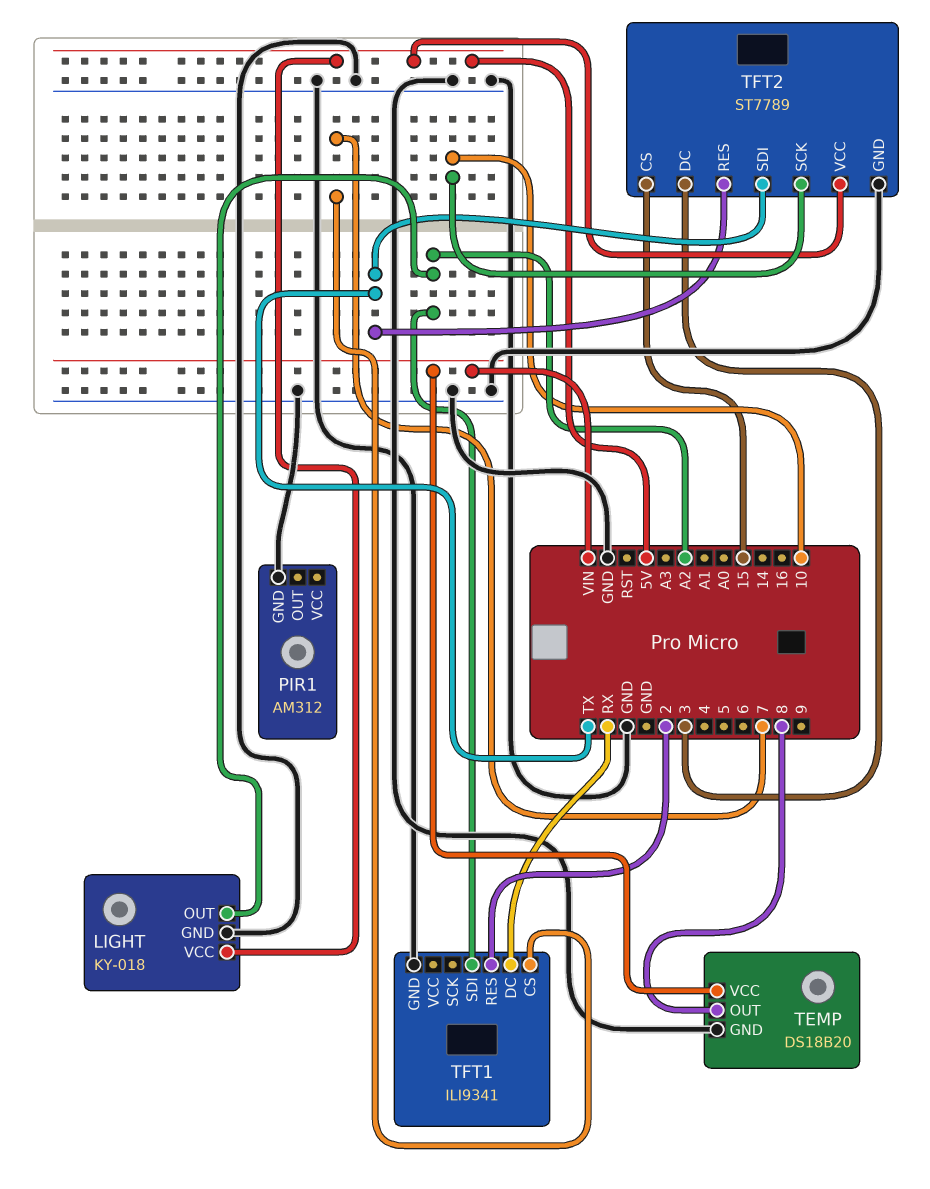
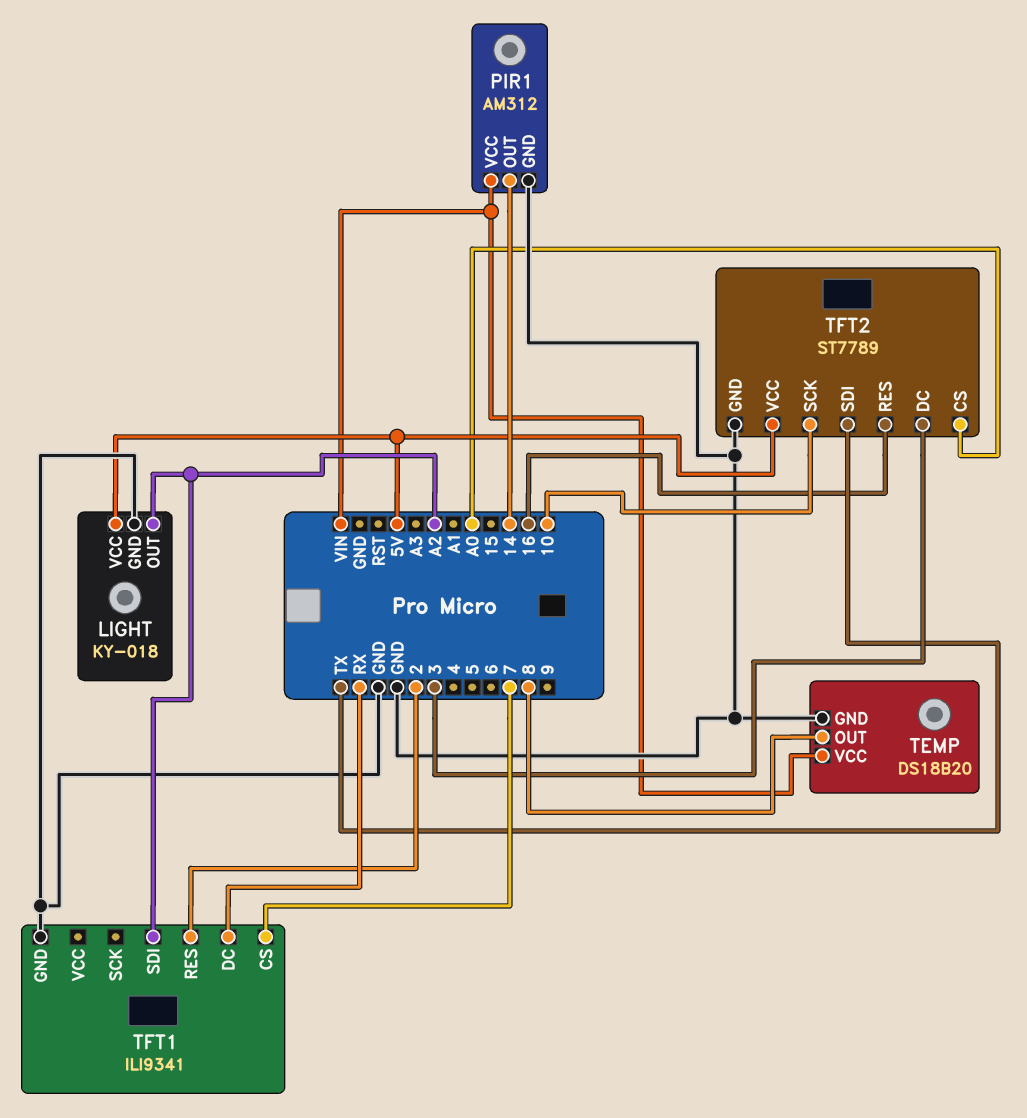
PIR1 pin OUT: none -> 14
PIR1 pin VCC: none -> VIN
TFT2 pin CS: 15 -> A0
TFT2 pin RES: TX -> 16

